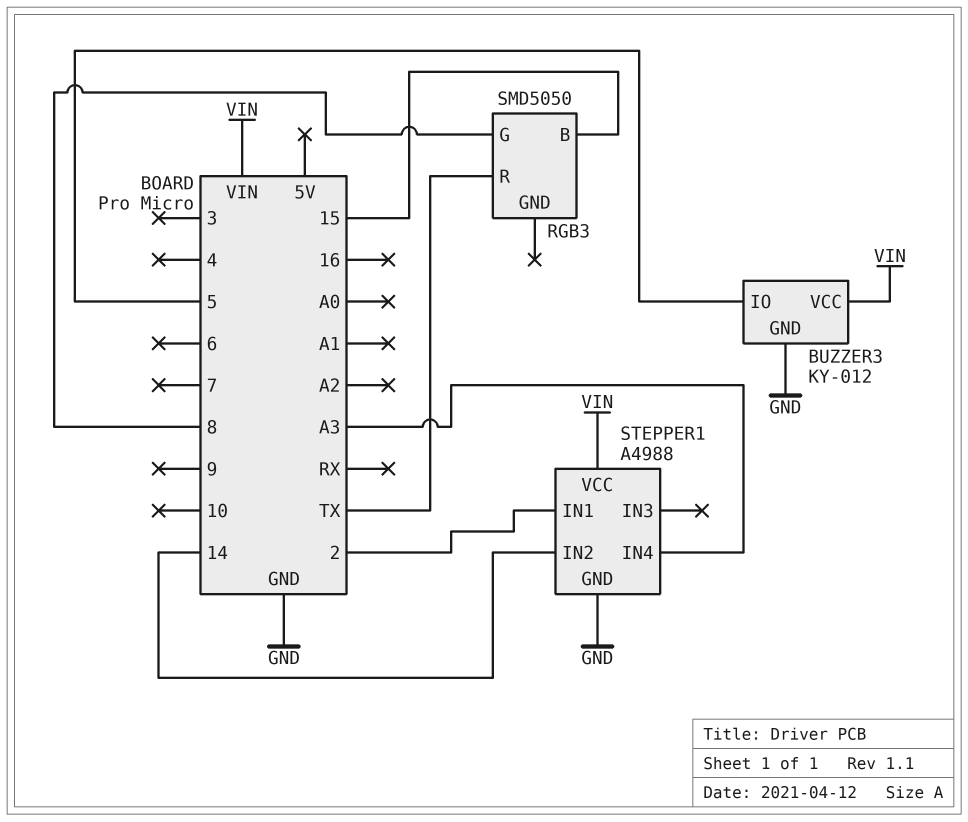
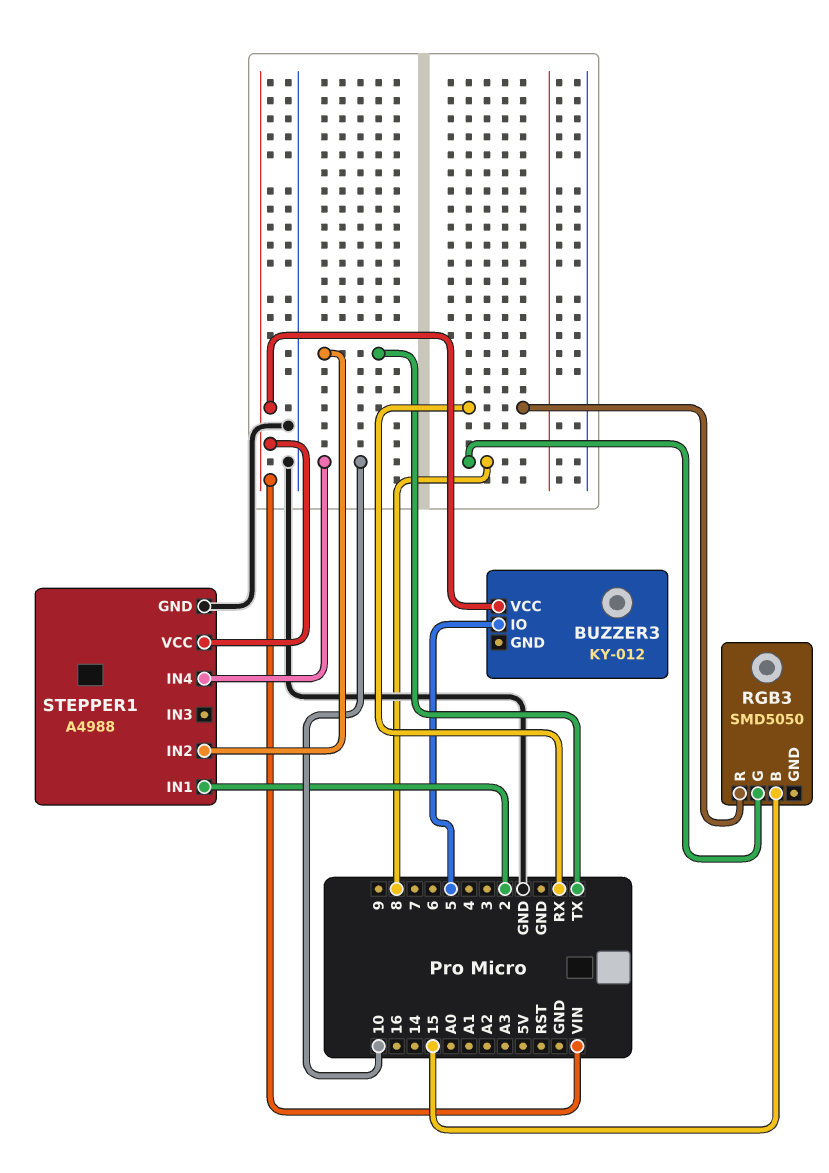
BUZZER3 pin GND: GND -> none
RGB3 pin R: TX -> RX
STEPPER1 pin IN2: 14 -> TX
STEPPER1 pin IN4: A3 -> 10

